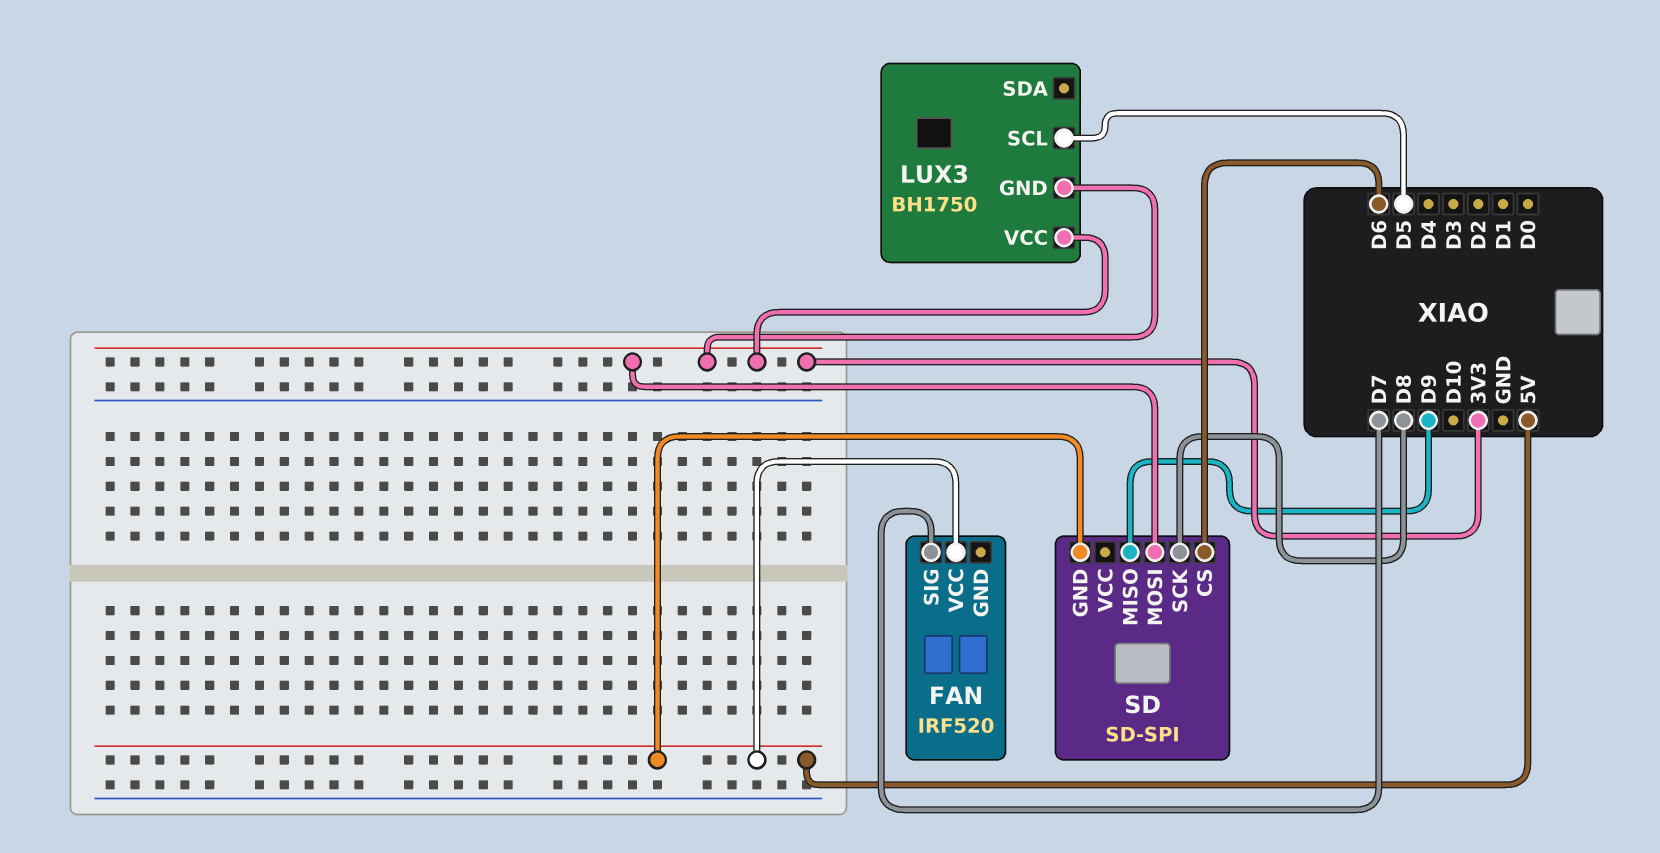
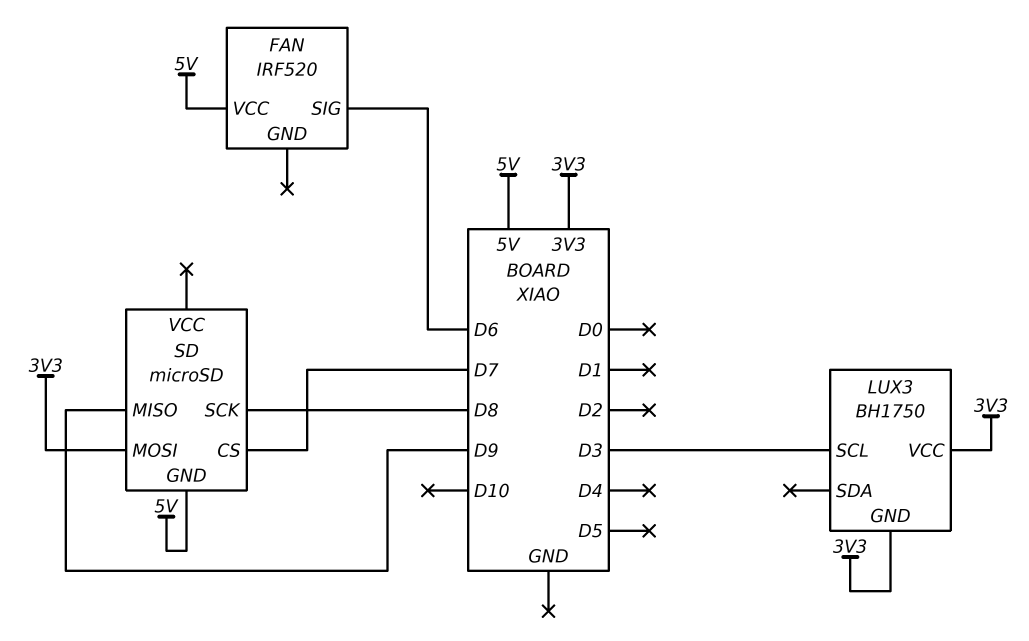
FAN pin SIG: D7 -> D6
LUX3 pin SCL: D5 -> D3
SD: SD-SPI -> microSD
SD pin CS: D6 -> D7

